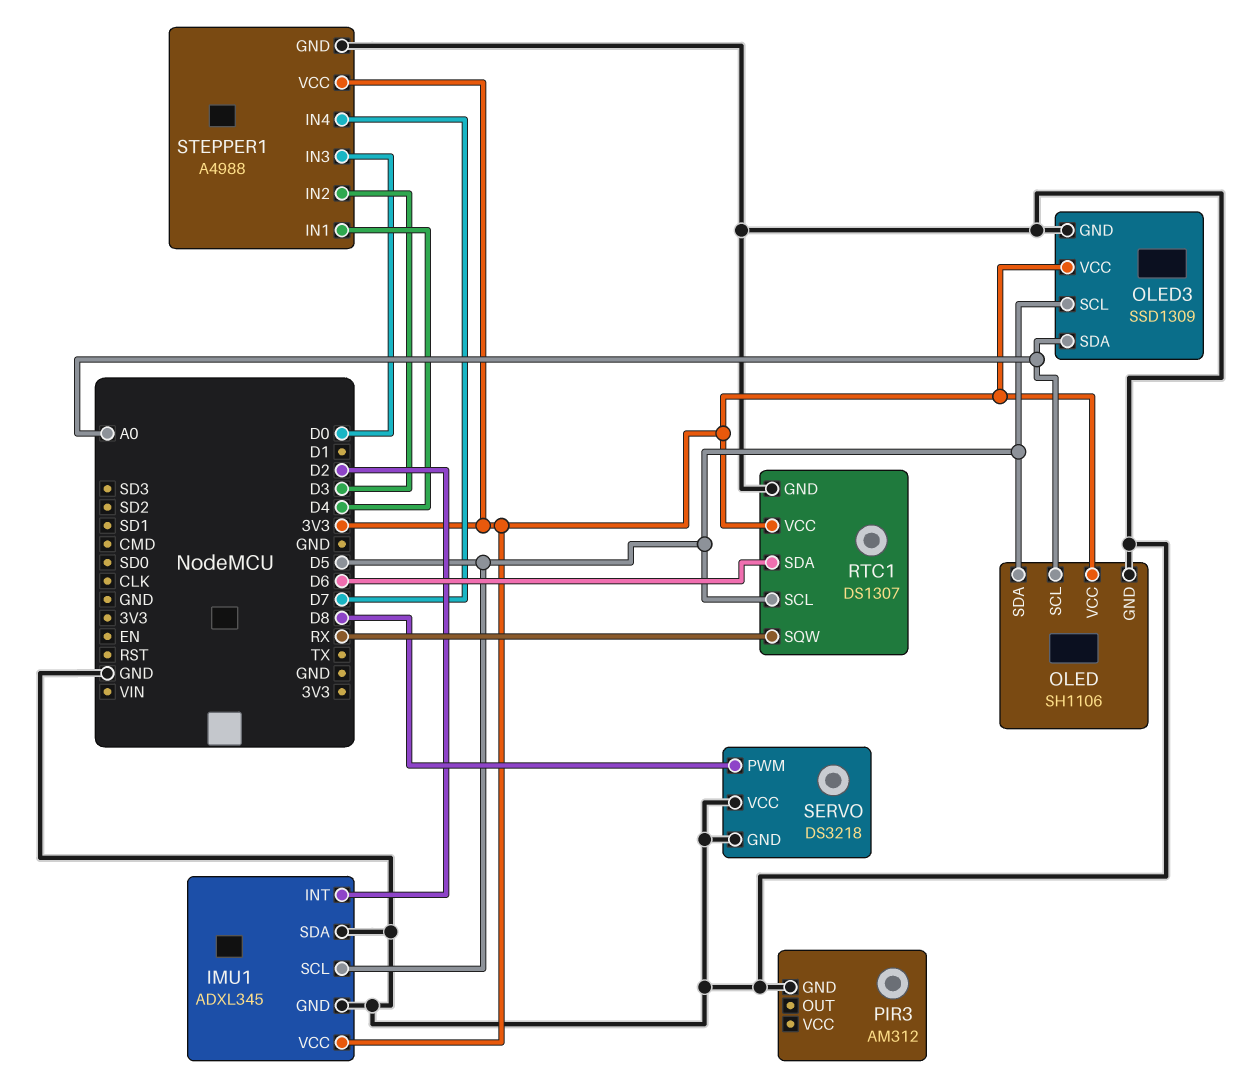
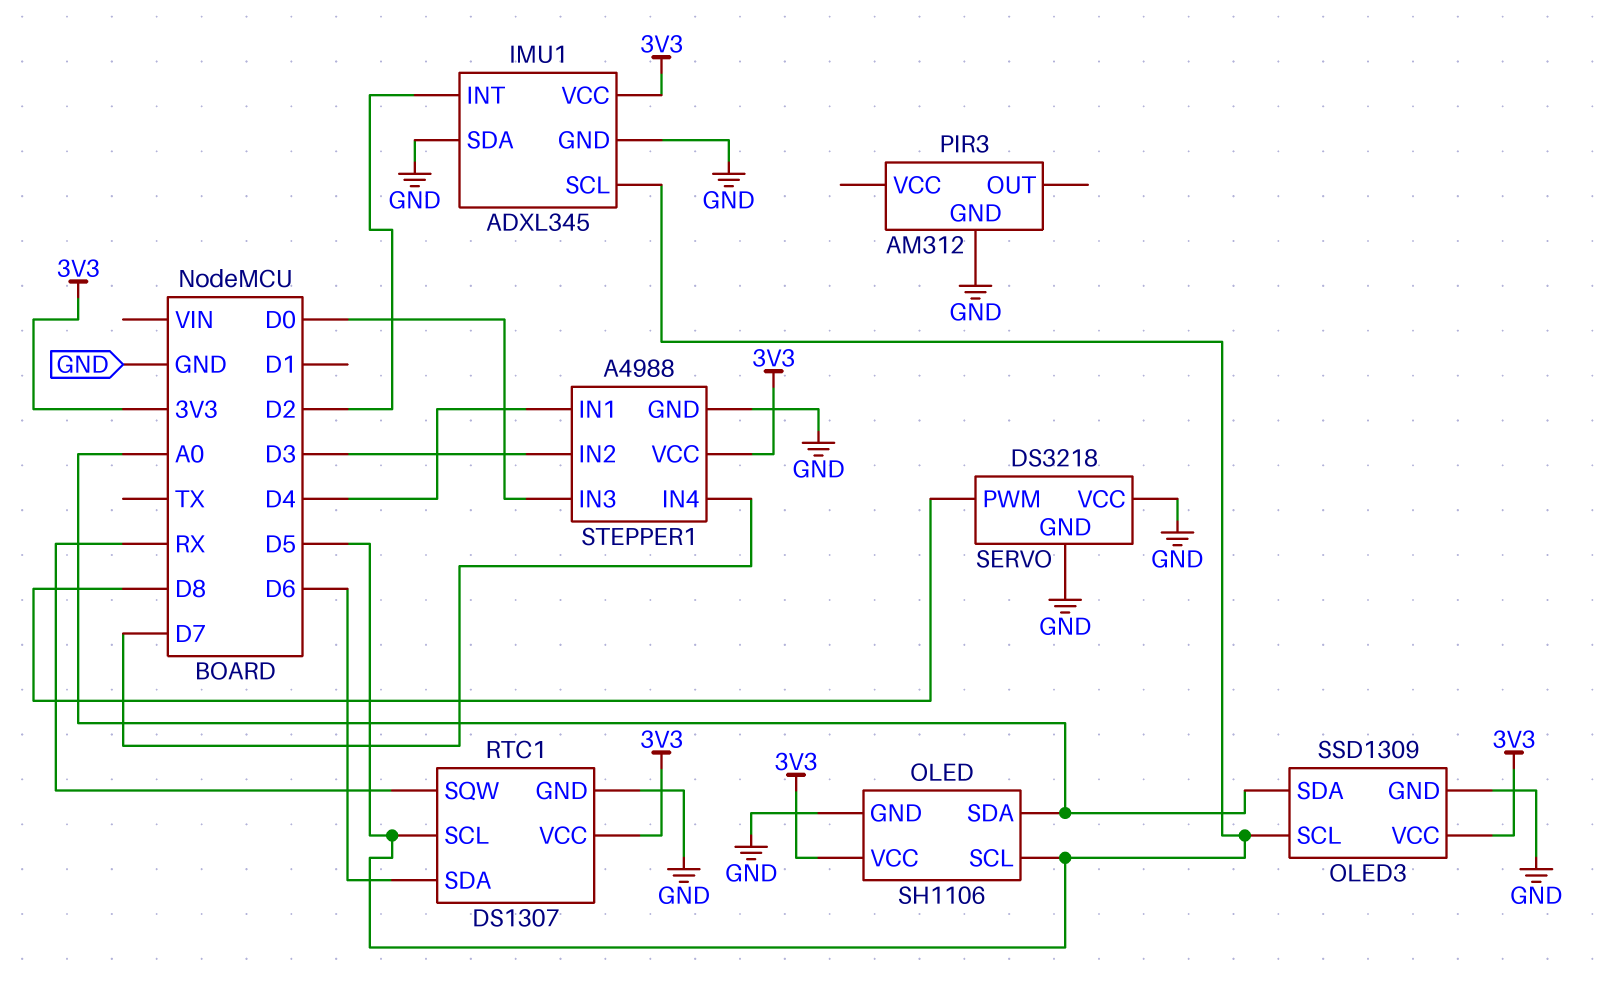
OLED pin SCL: A0 -> D5
OLED pin SDA: D5 -> A0

